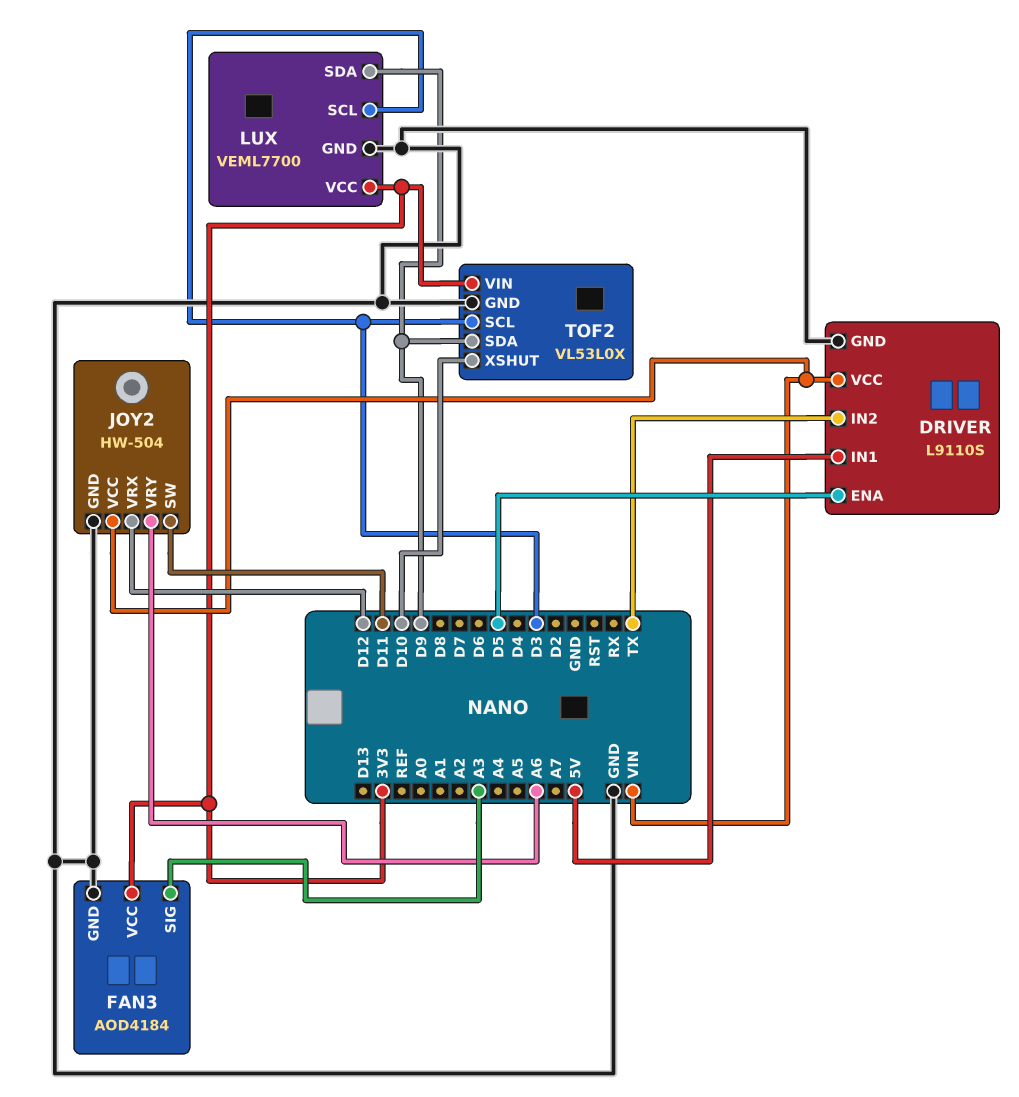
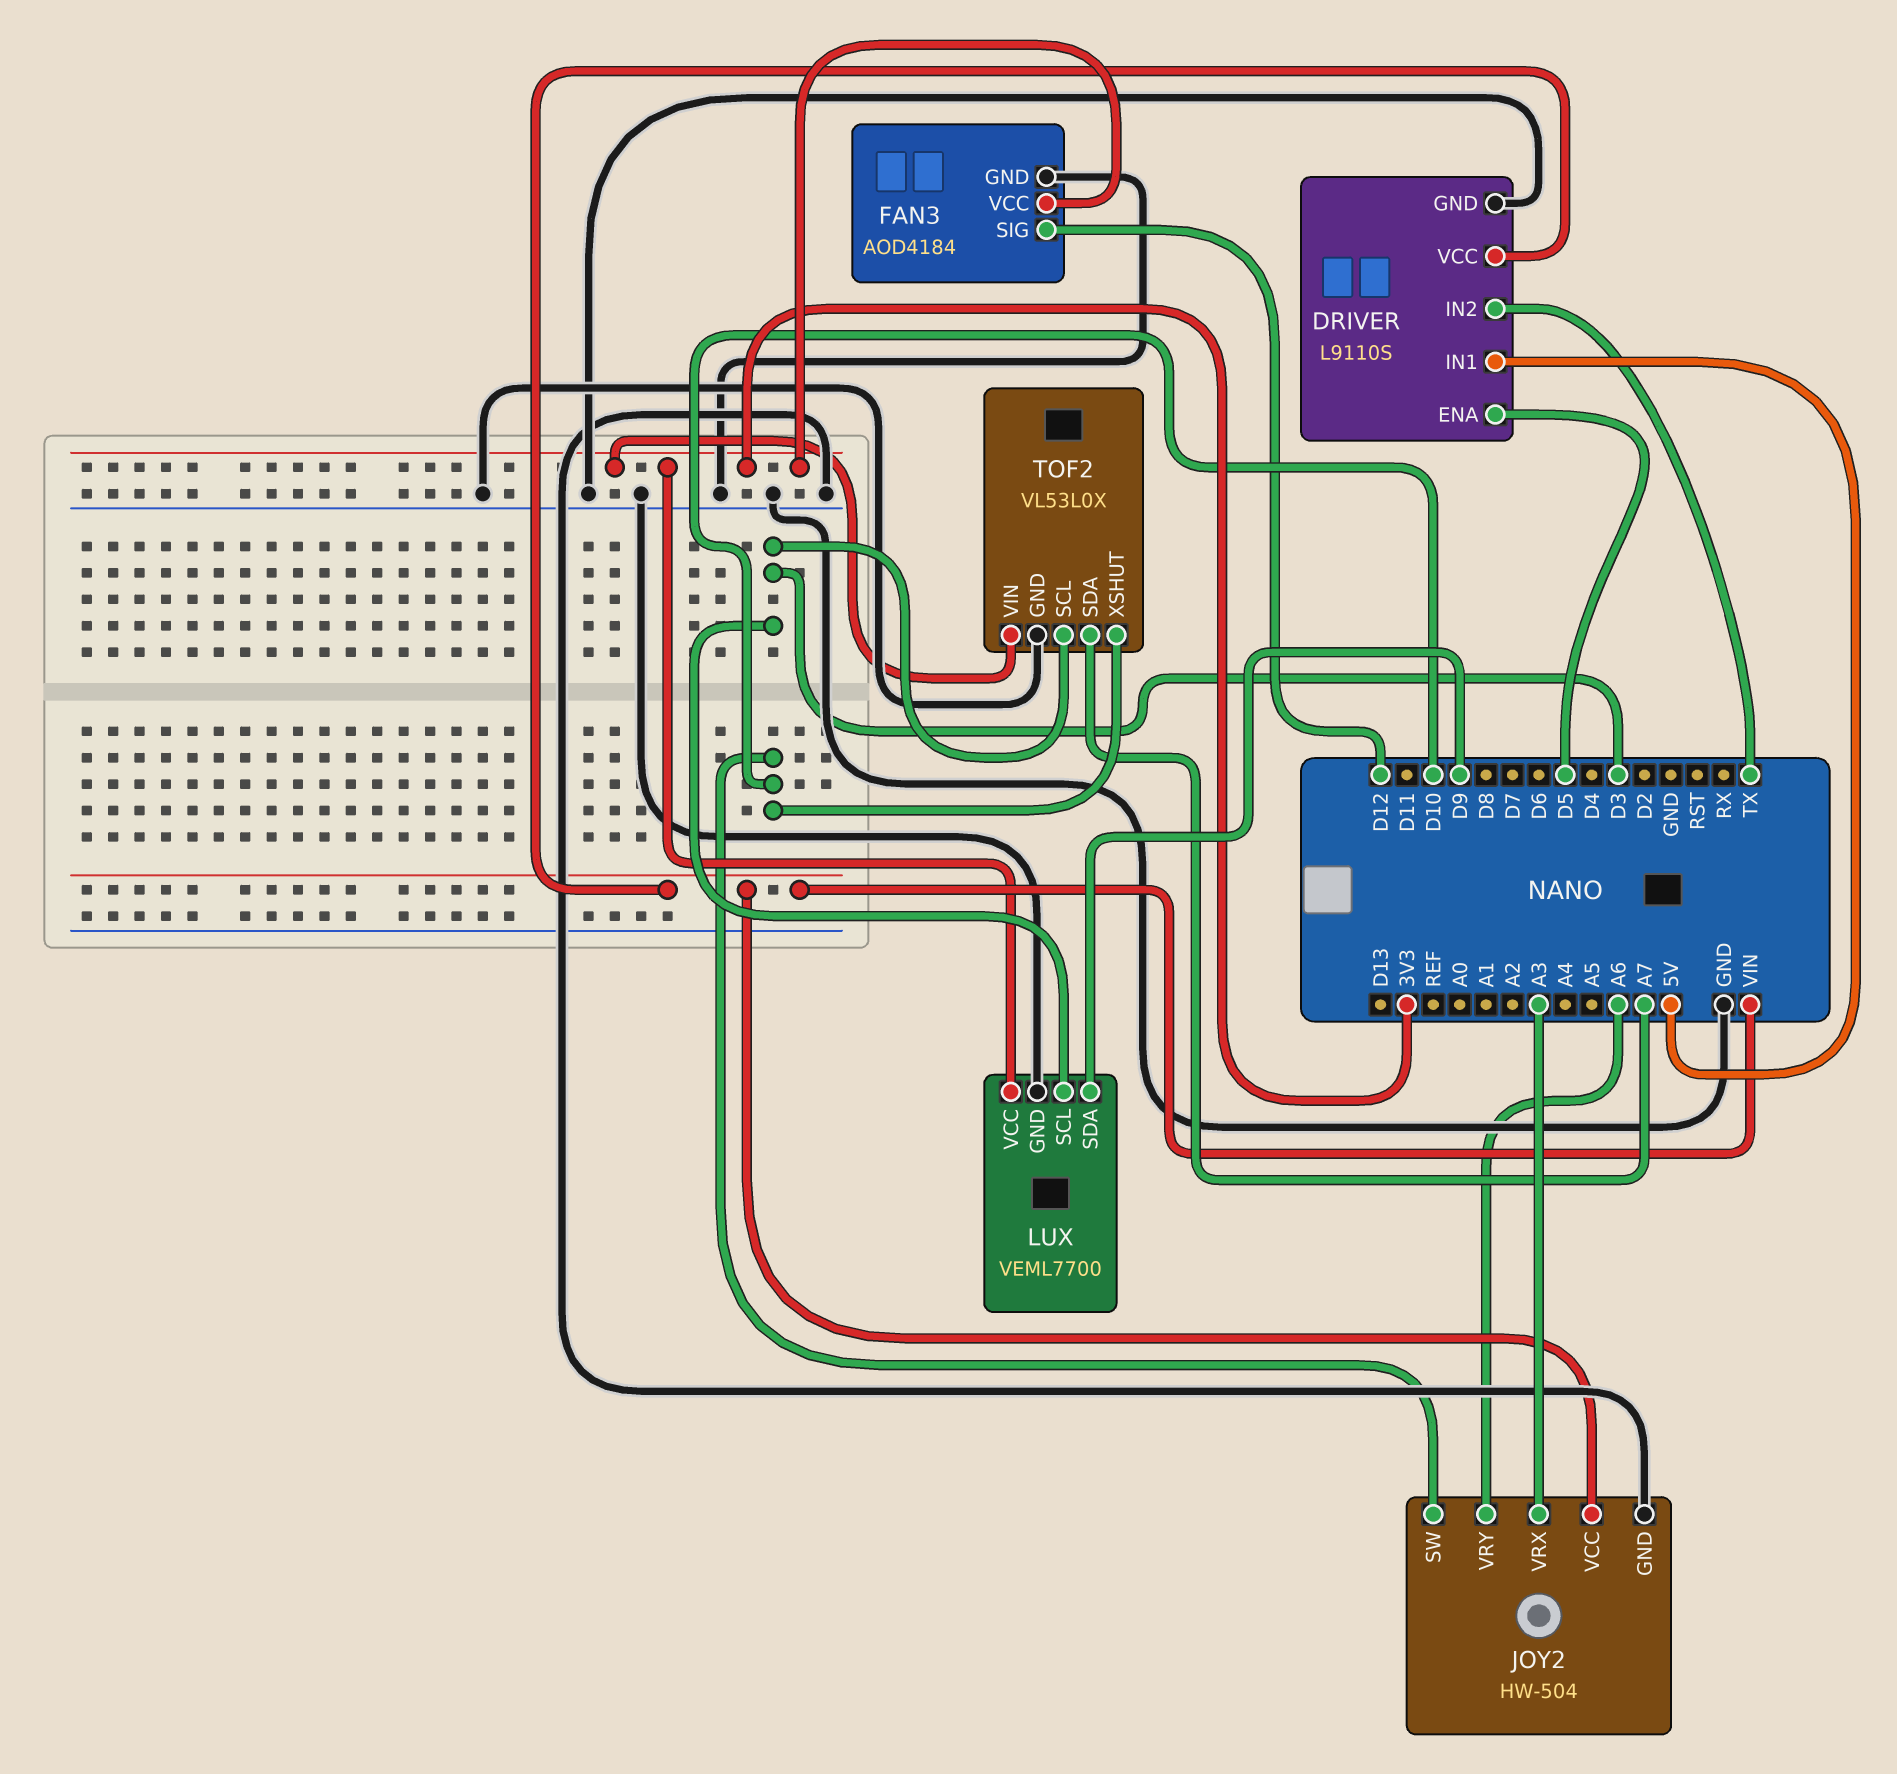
FAN3 pin SIG: A3 -> D12
JOY2 pin SW: D11 -> D10
JOY2 pin VRX: D12 -> A3
TOF2 pin SDA: D9 -> A7

